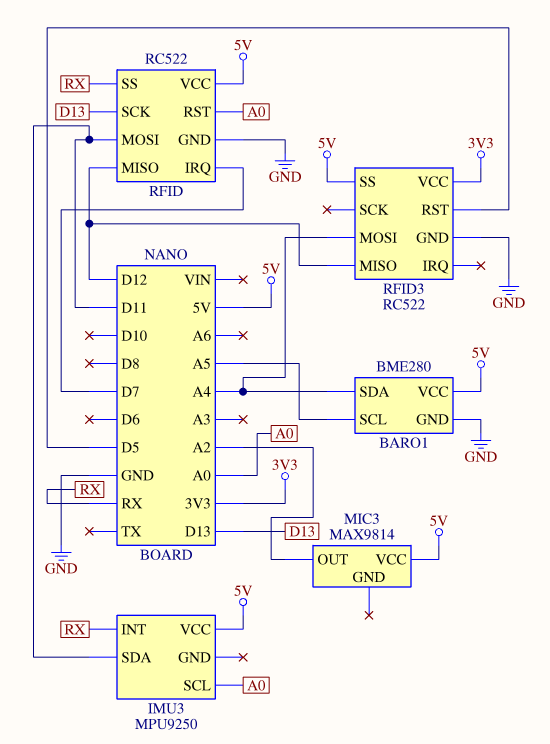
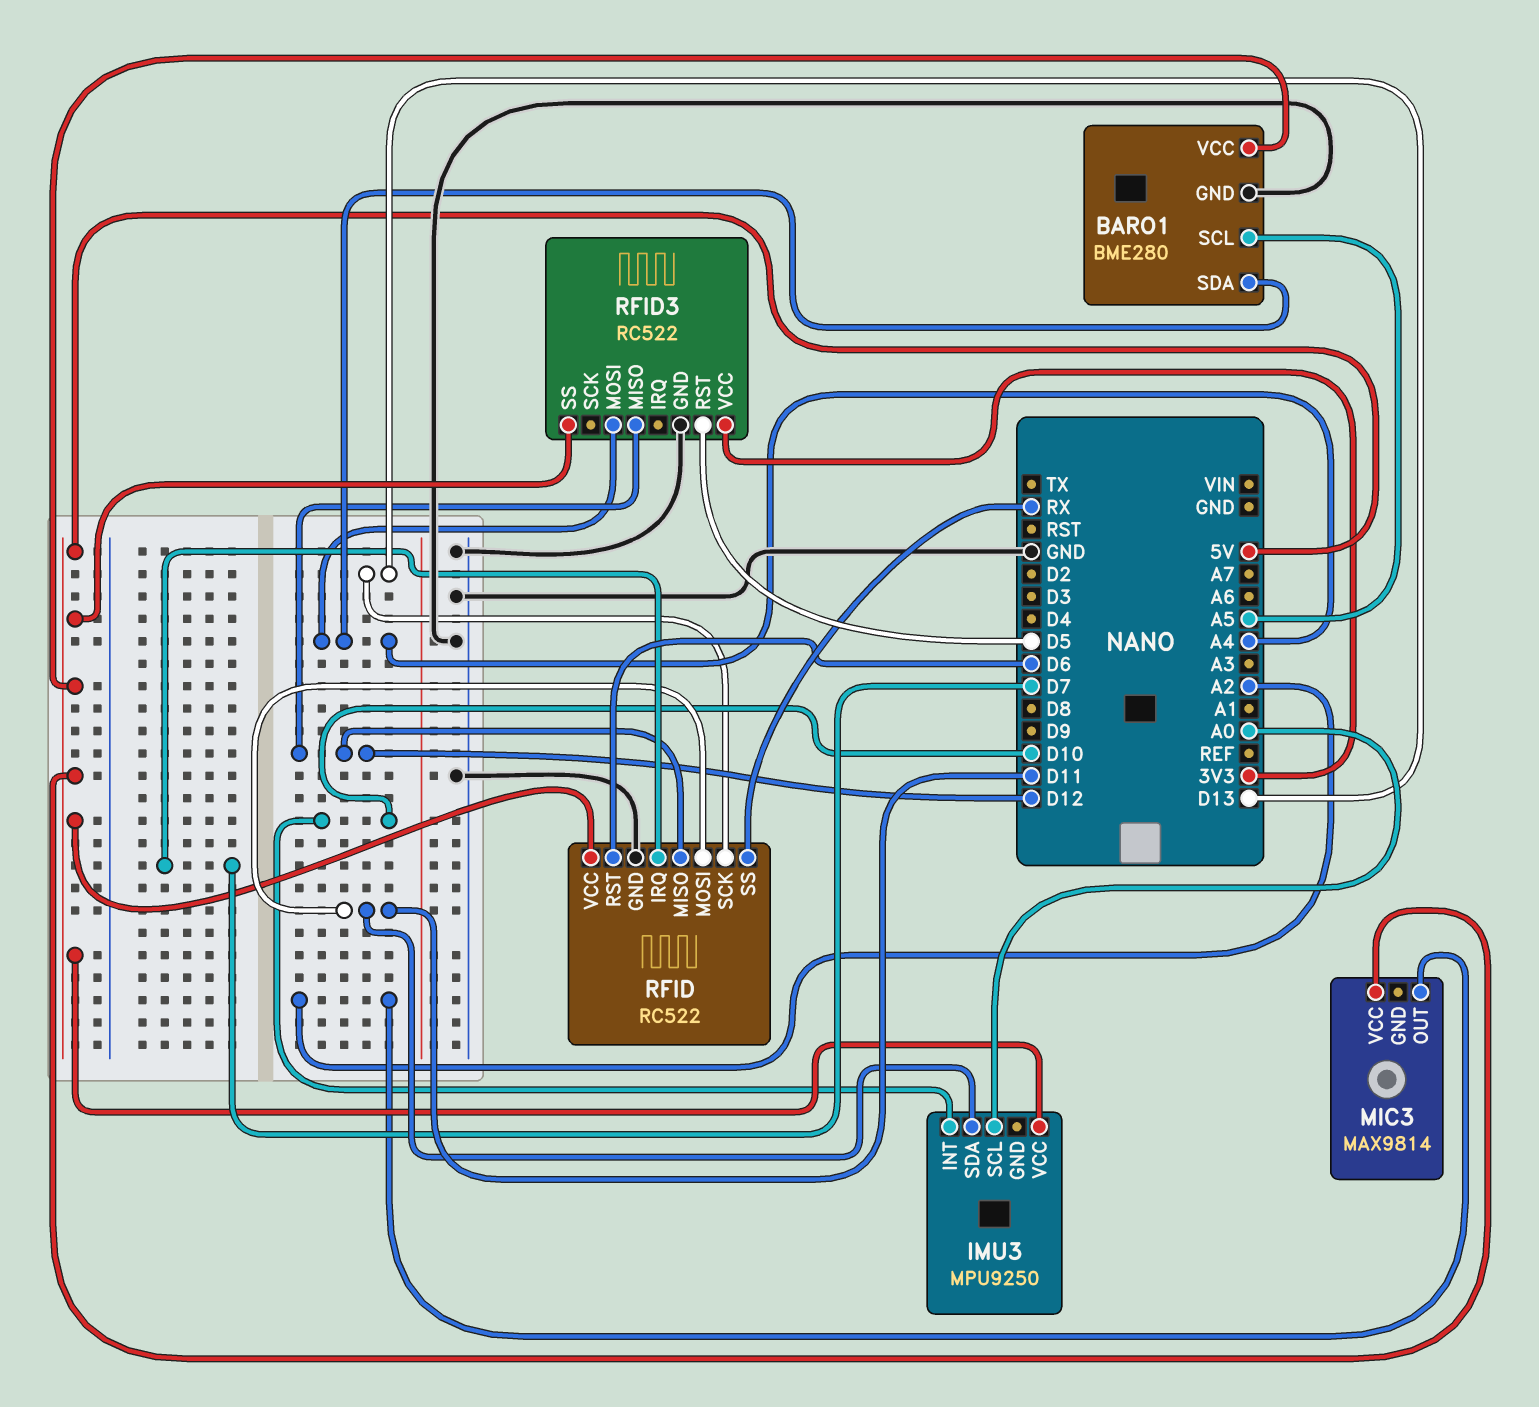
IMU3 pin INT: RX -> D10
RFID pin RST: A0 -> D6

